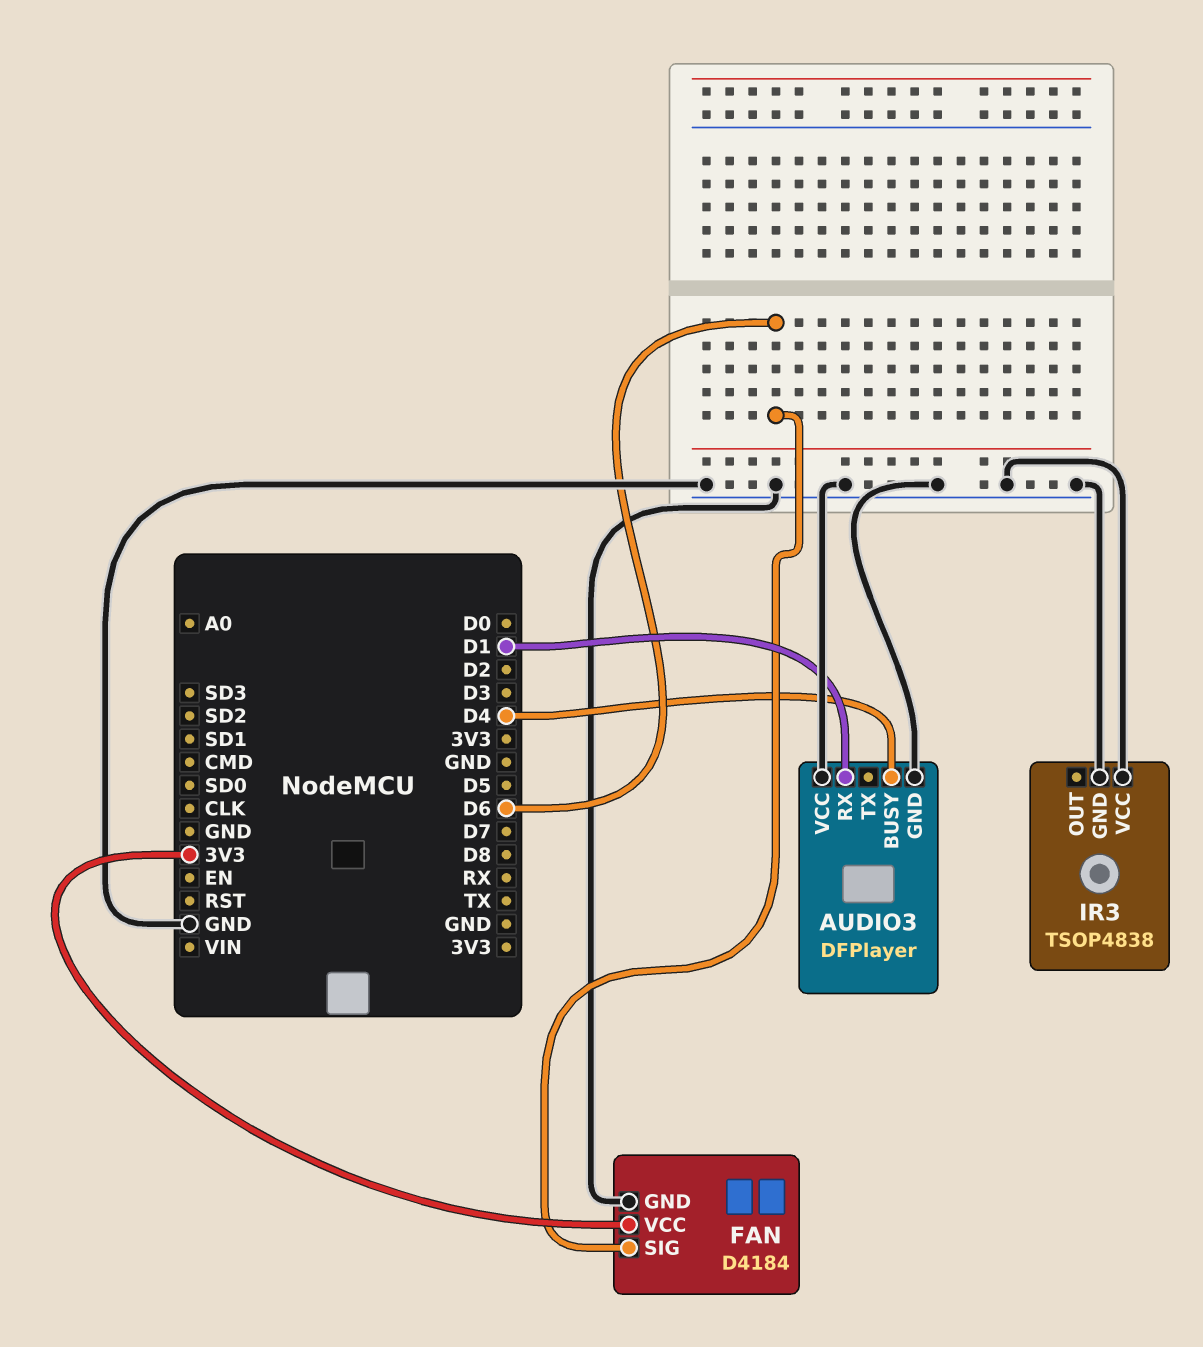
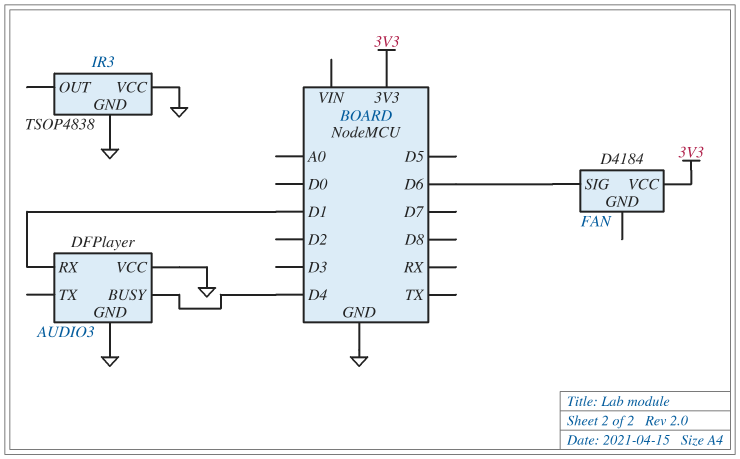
FAN pin GND: GND -> none

